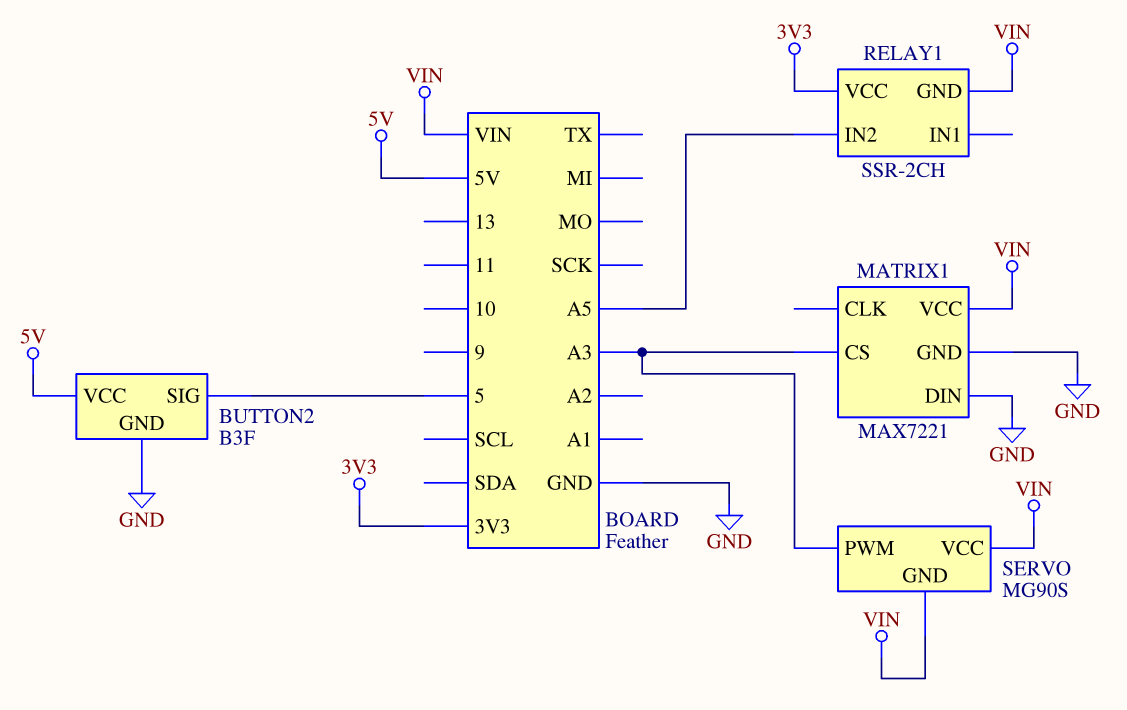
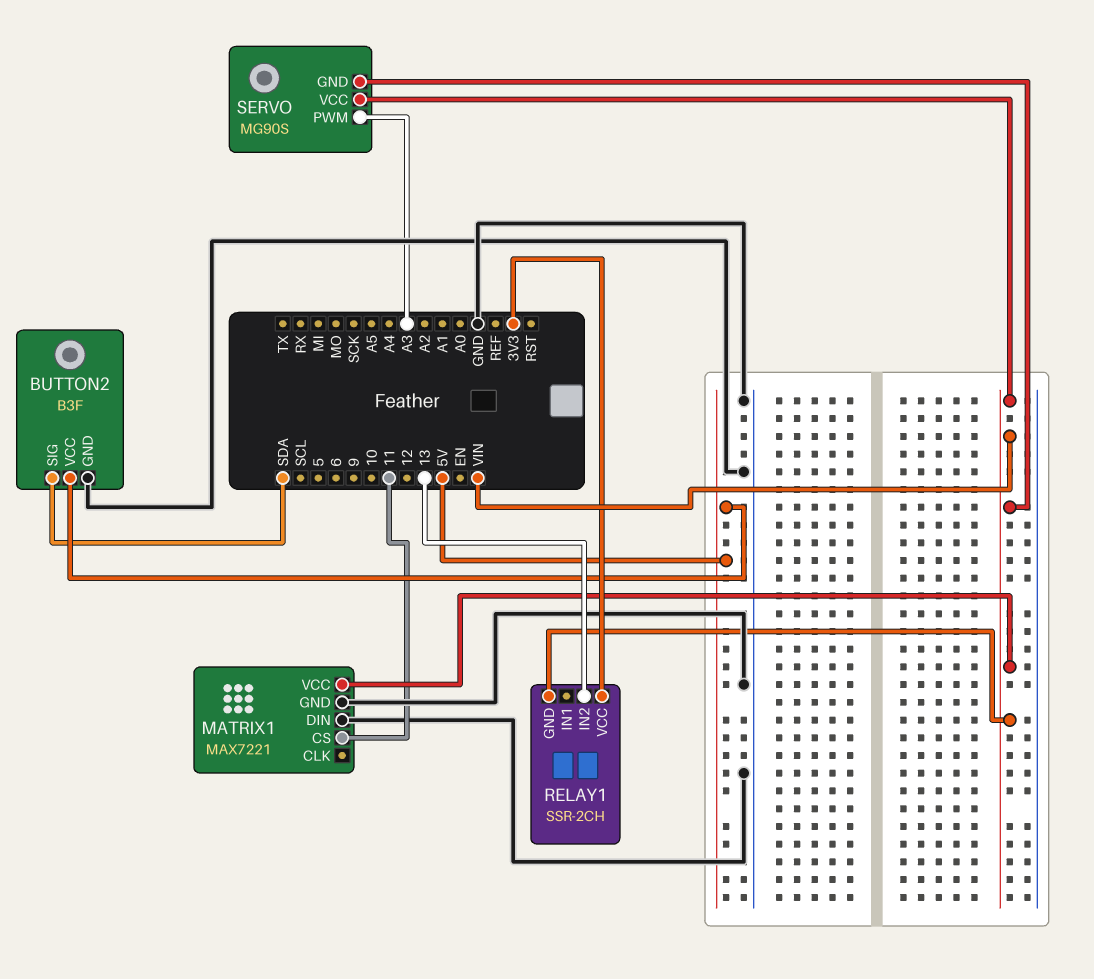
BUTTON2 pin SIG: 5 -> SDA
MATRIX1 pin CS: A3 -> 11
RELAY1 pin IN2: A5 -> 13

